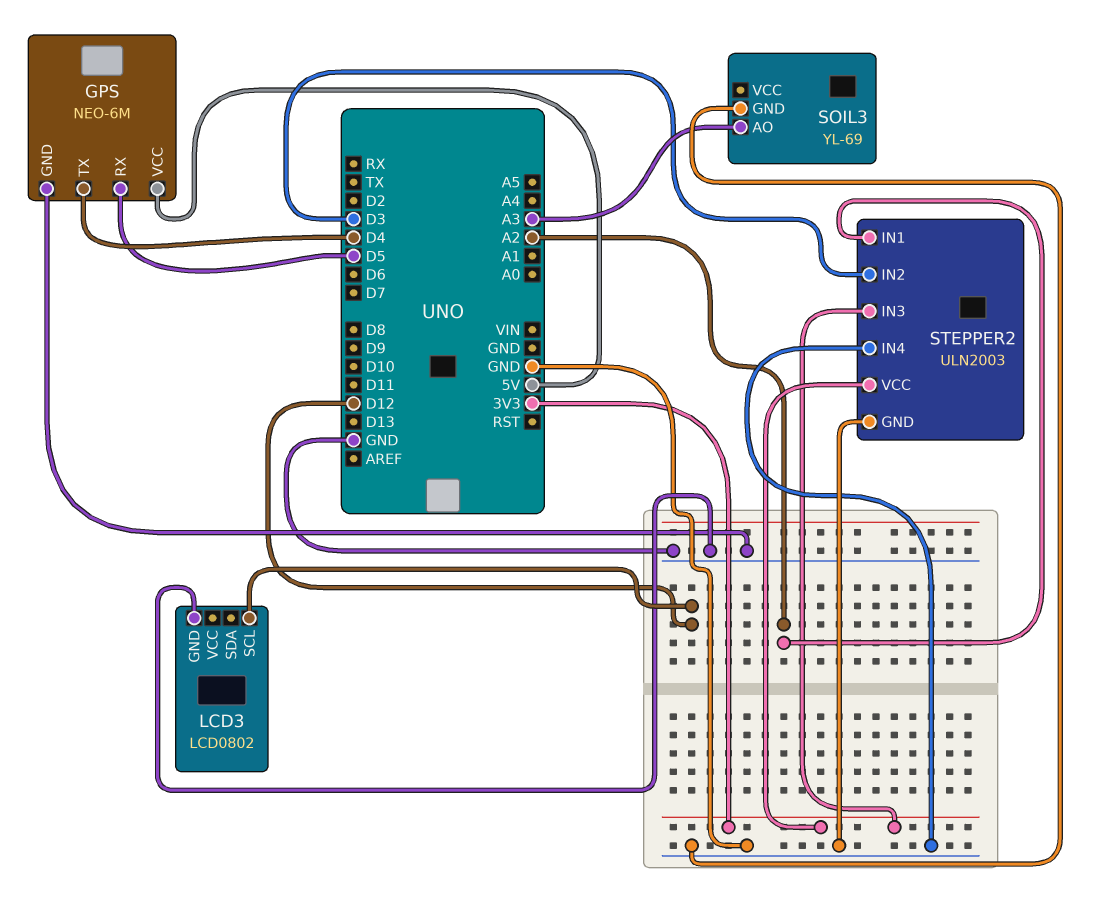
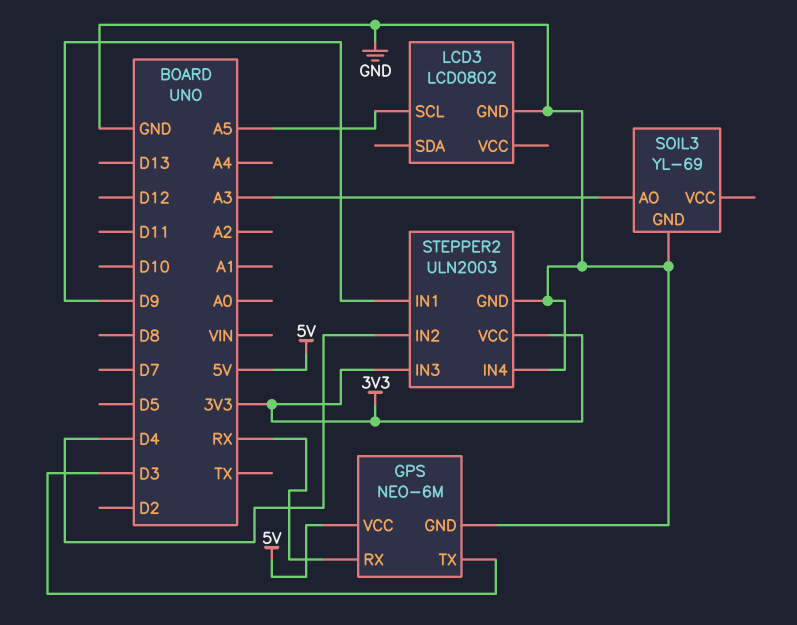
GPS pin RX: D5 -> RX
GPS pin TX: D4 -> D3
LCD3 pin SCL: D12 -> A5
STEPPER2 pin IN1: A2 -> D9
STEPPER2 pin IN2: D3 -> D4

